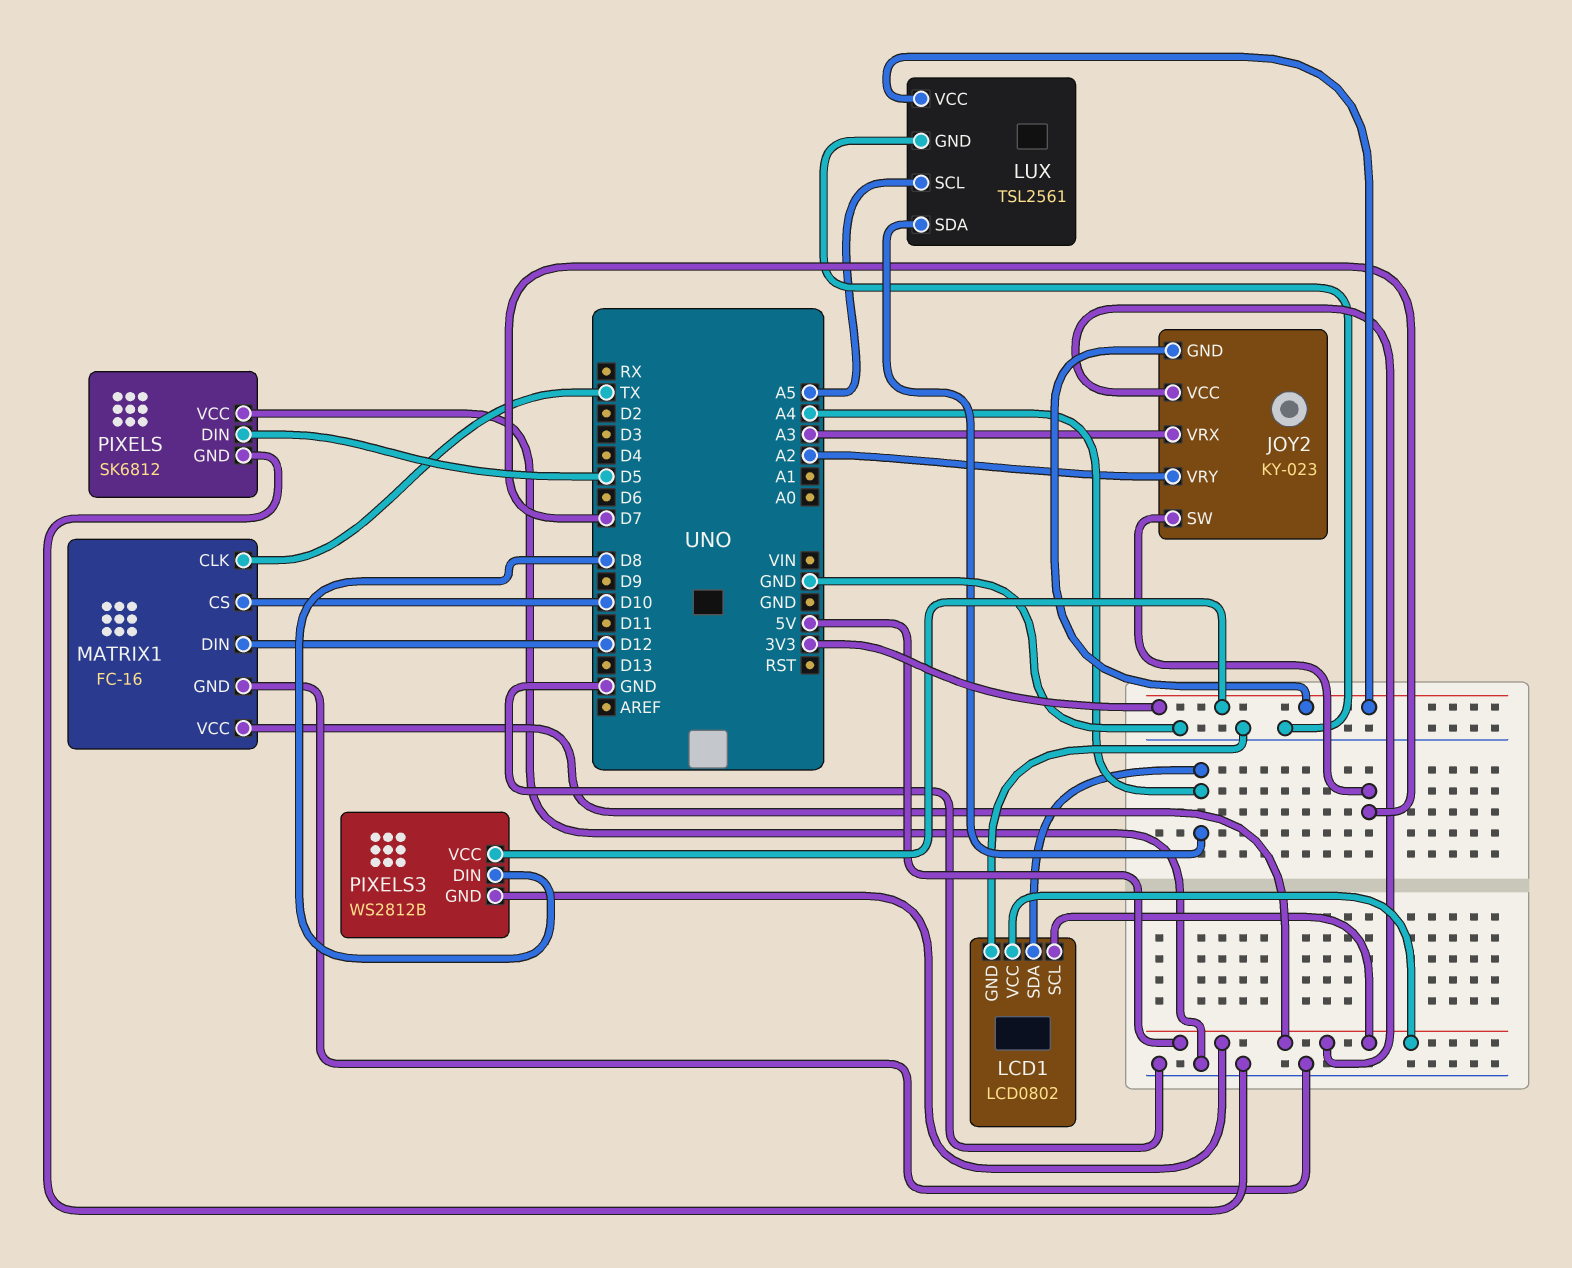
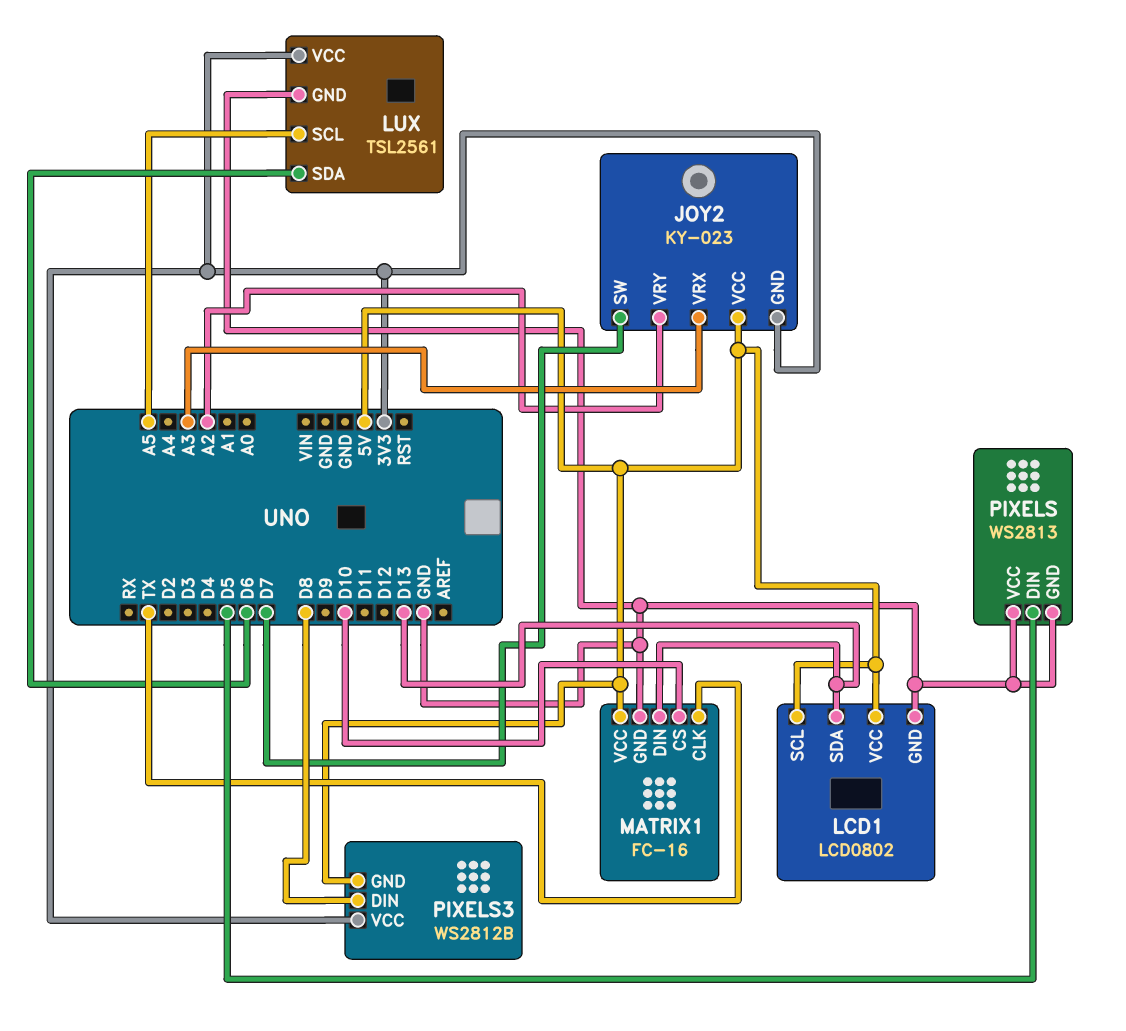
LCD1 pin SDA: A4 -> D13
LUX pin SDA: A4 -> D6
MATRIX1 pin DIN: D12 -> D13
PIXELS: SK6812 -> WS2813

